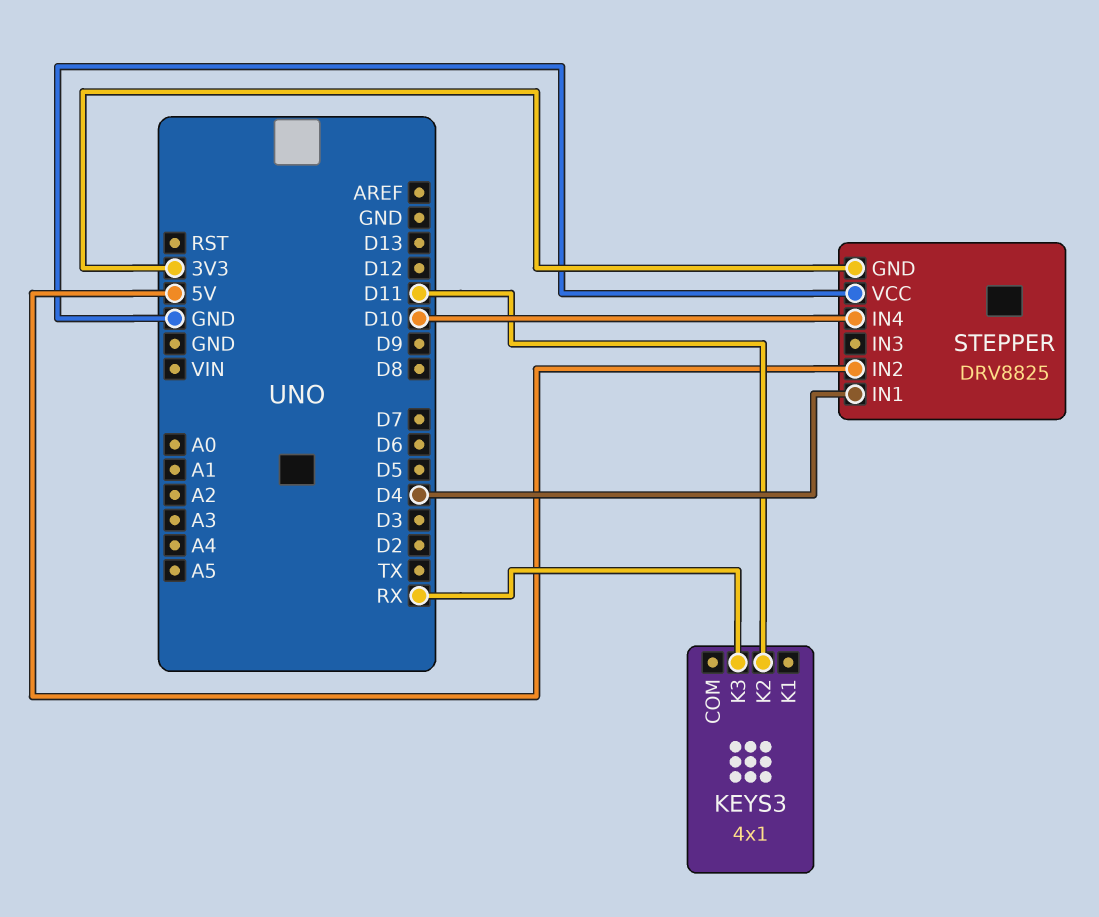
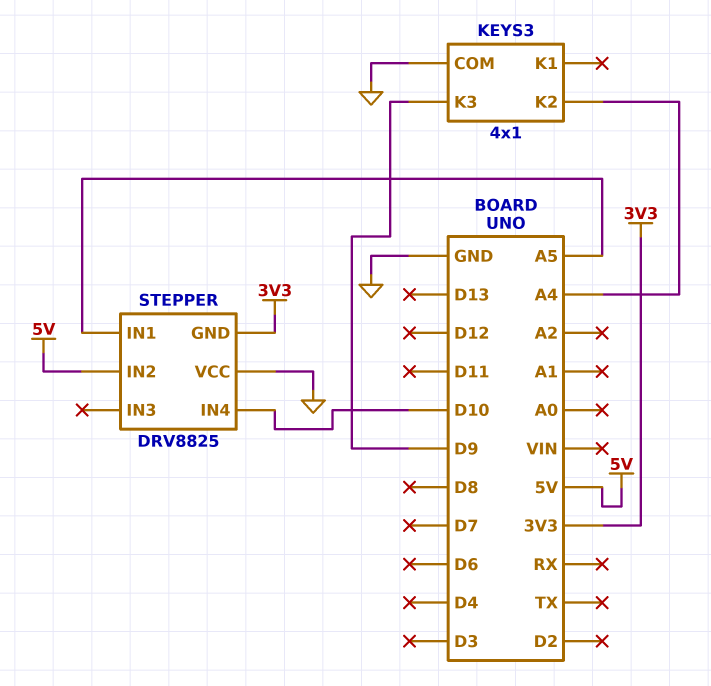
KEYS3 pin COM: none -> GND
KEYS3 pin K2: D11 -> A4
KEYS3 pin K3: RX -> D9
STEPPER pin IN1: D4 -> A5

